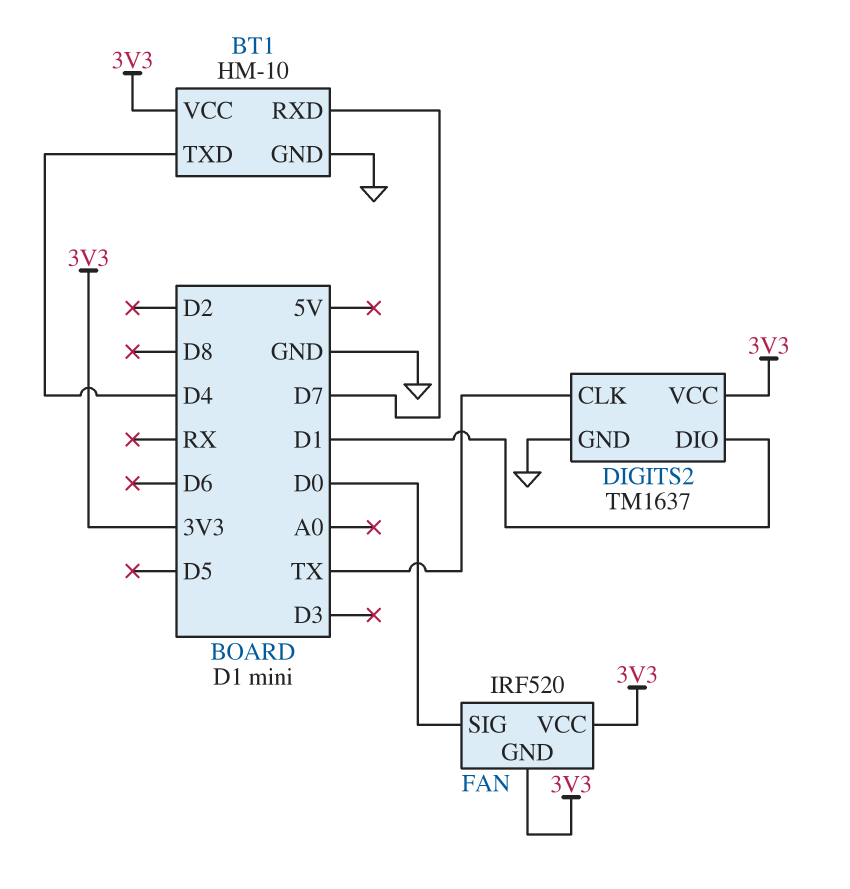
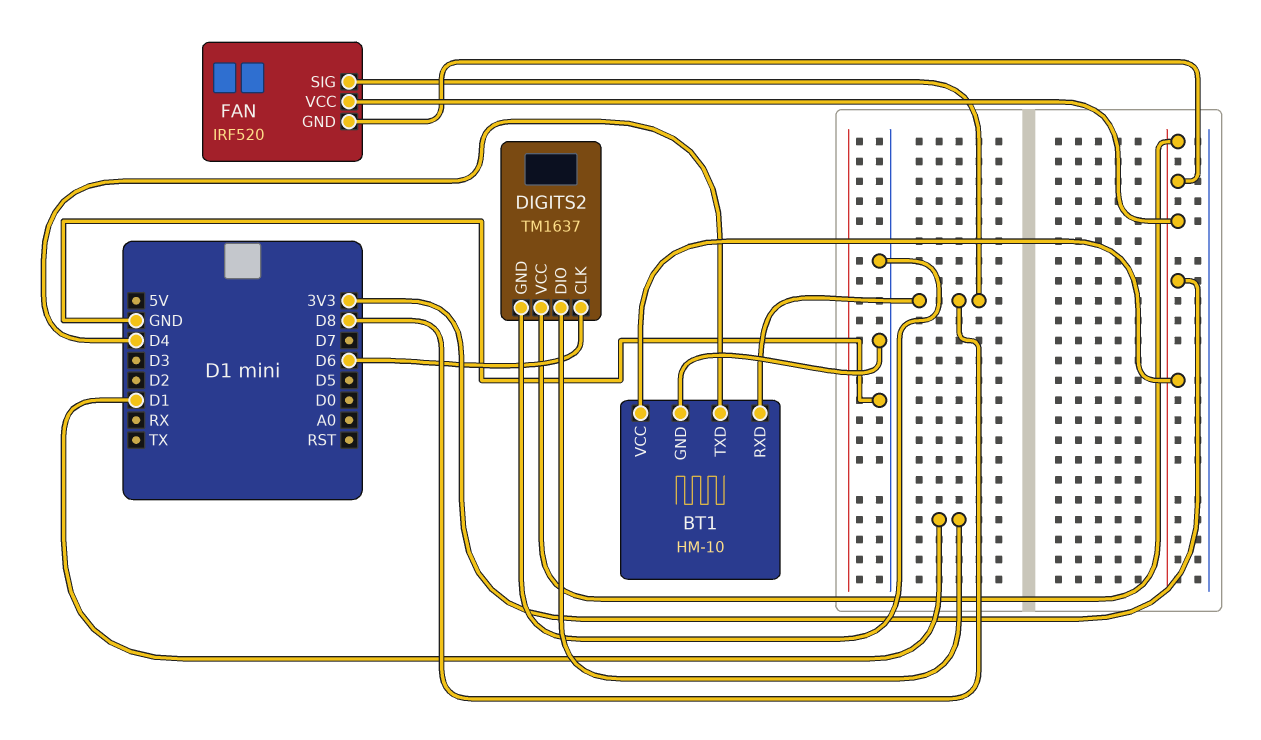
BT1 pin RXD: D7 -> D8
DIGITS2 pin CLK: TX -> D6
FAN pin SIG: D0 -> D8

